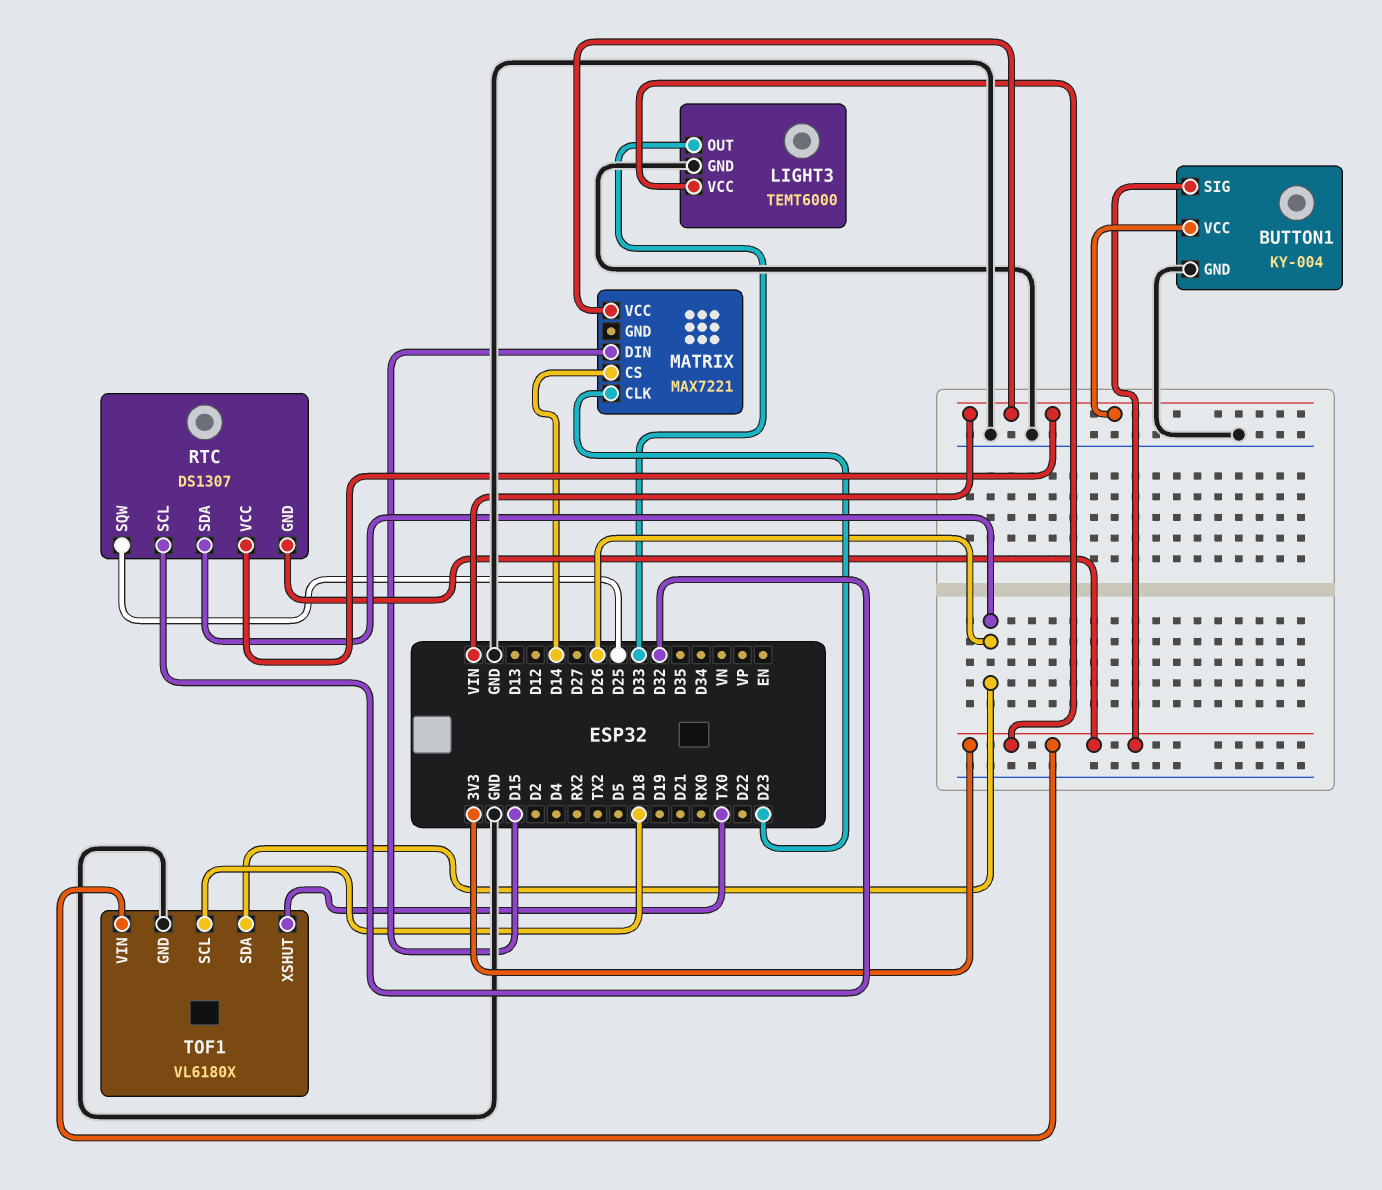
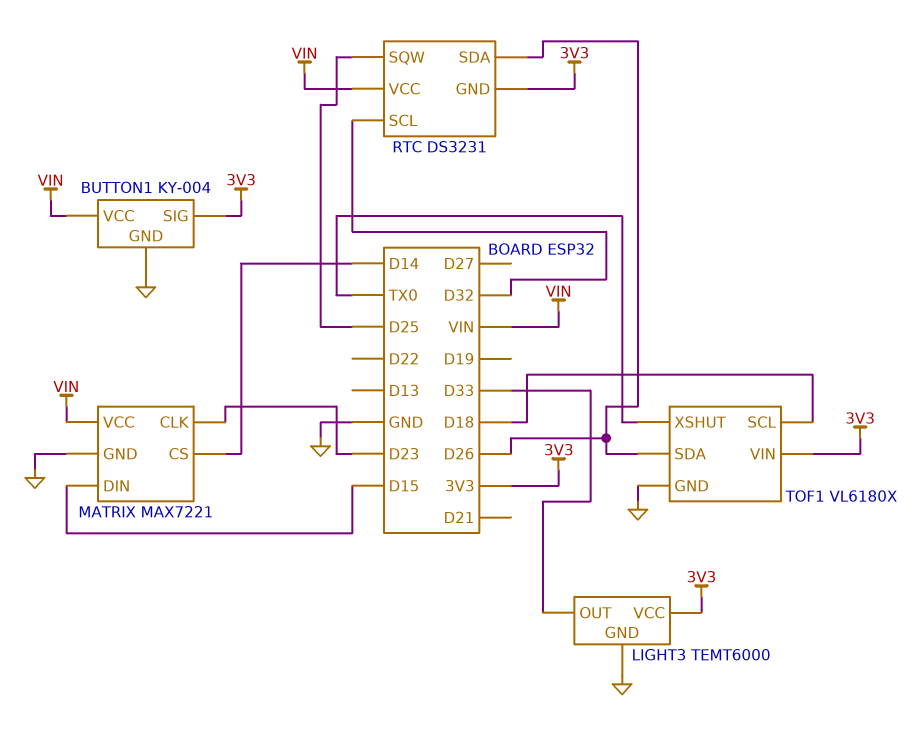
MATRIX pin GND: none -> GND
RTC: DS1307 -> DS3231

